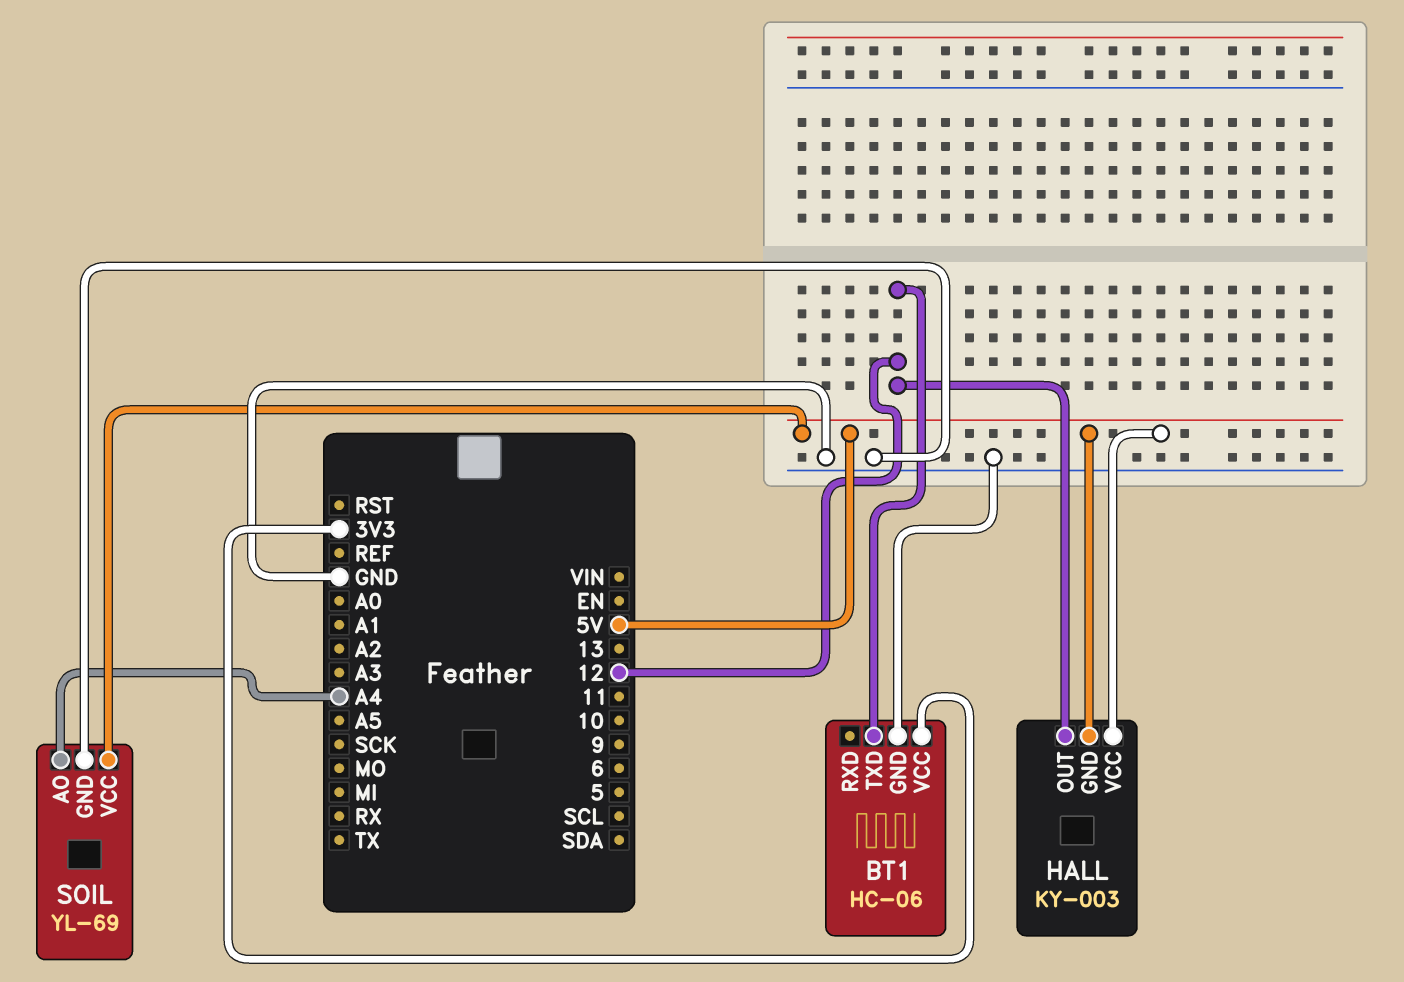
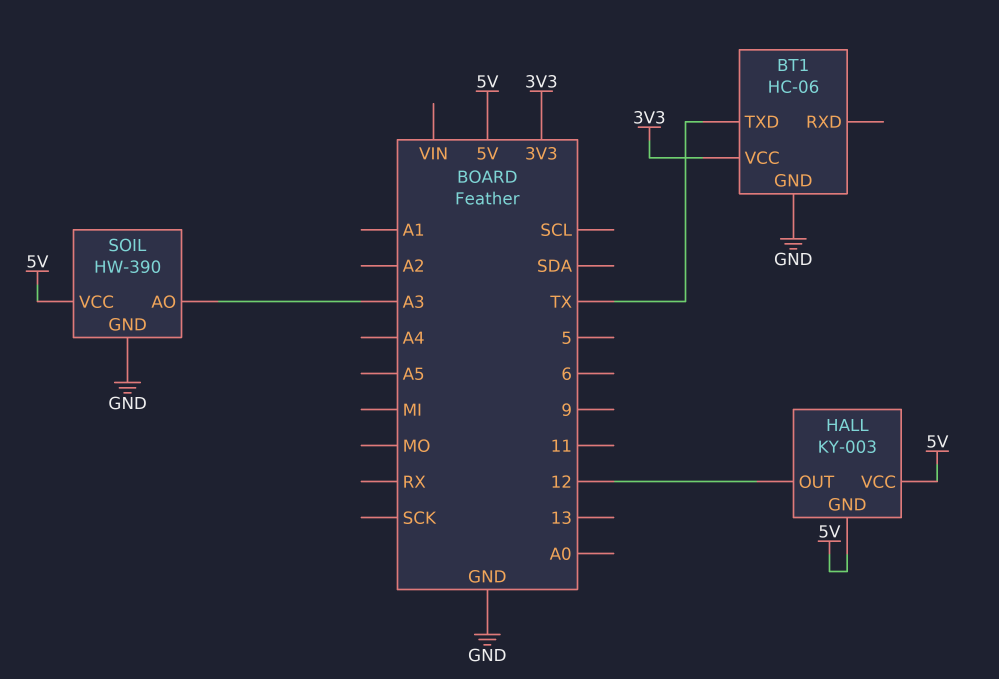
BT1 pin TXD: 12 -> TX
SOIL: YL-69 -> HW-390
SOIL pin AO: A4 -> A3

